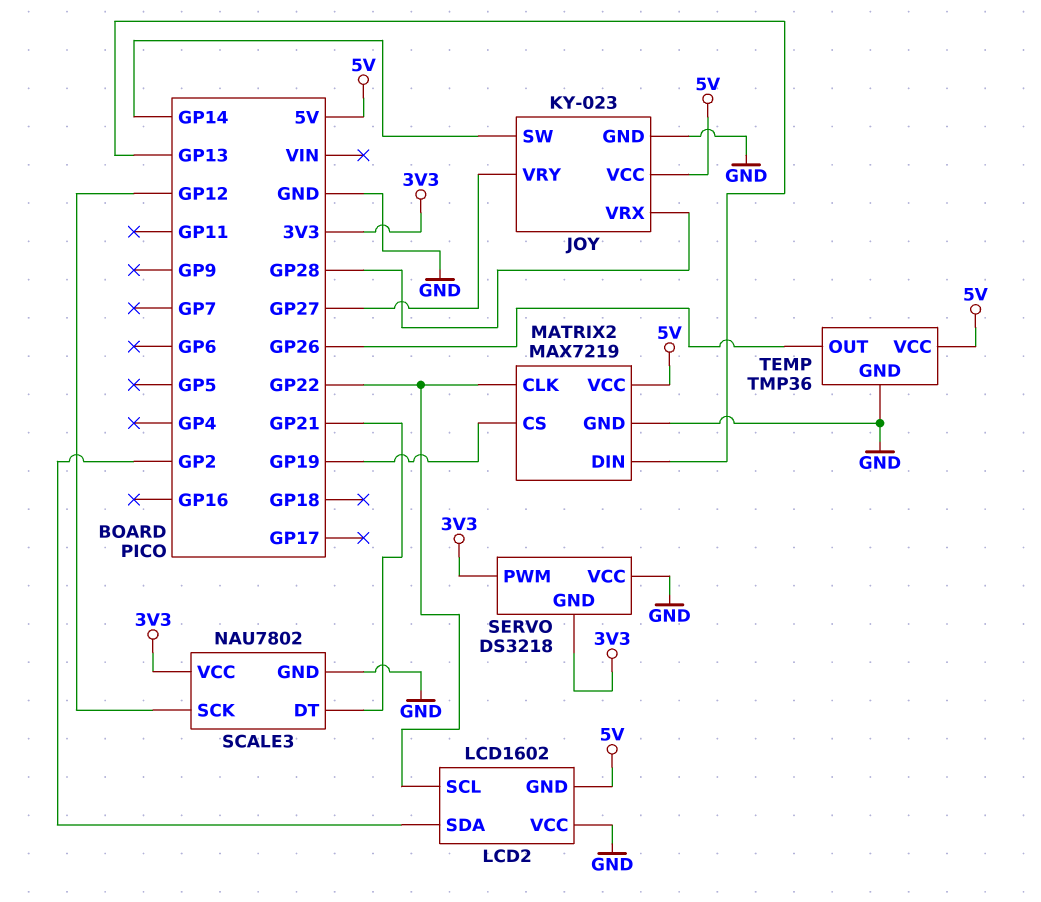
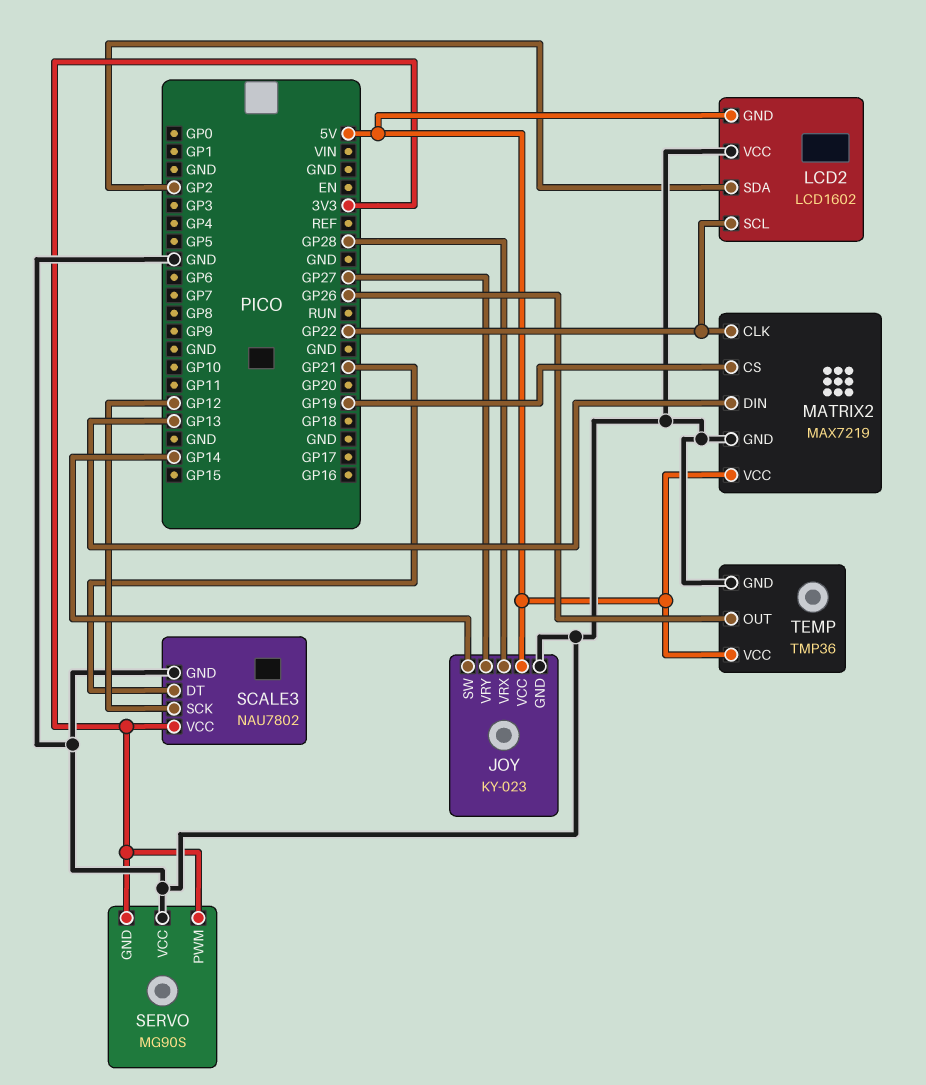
SERVO: DS3218 -> MG90S

